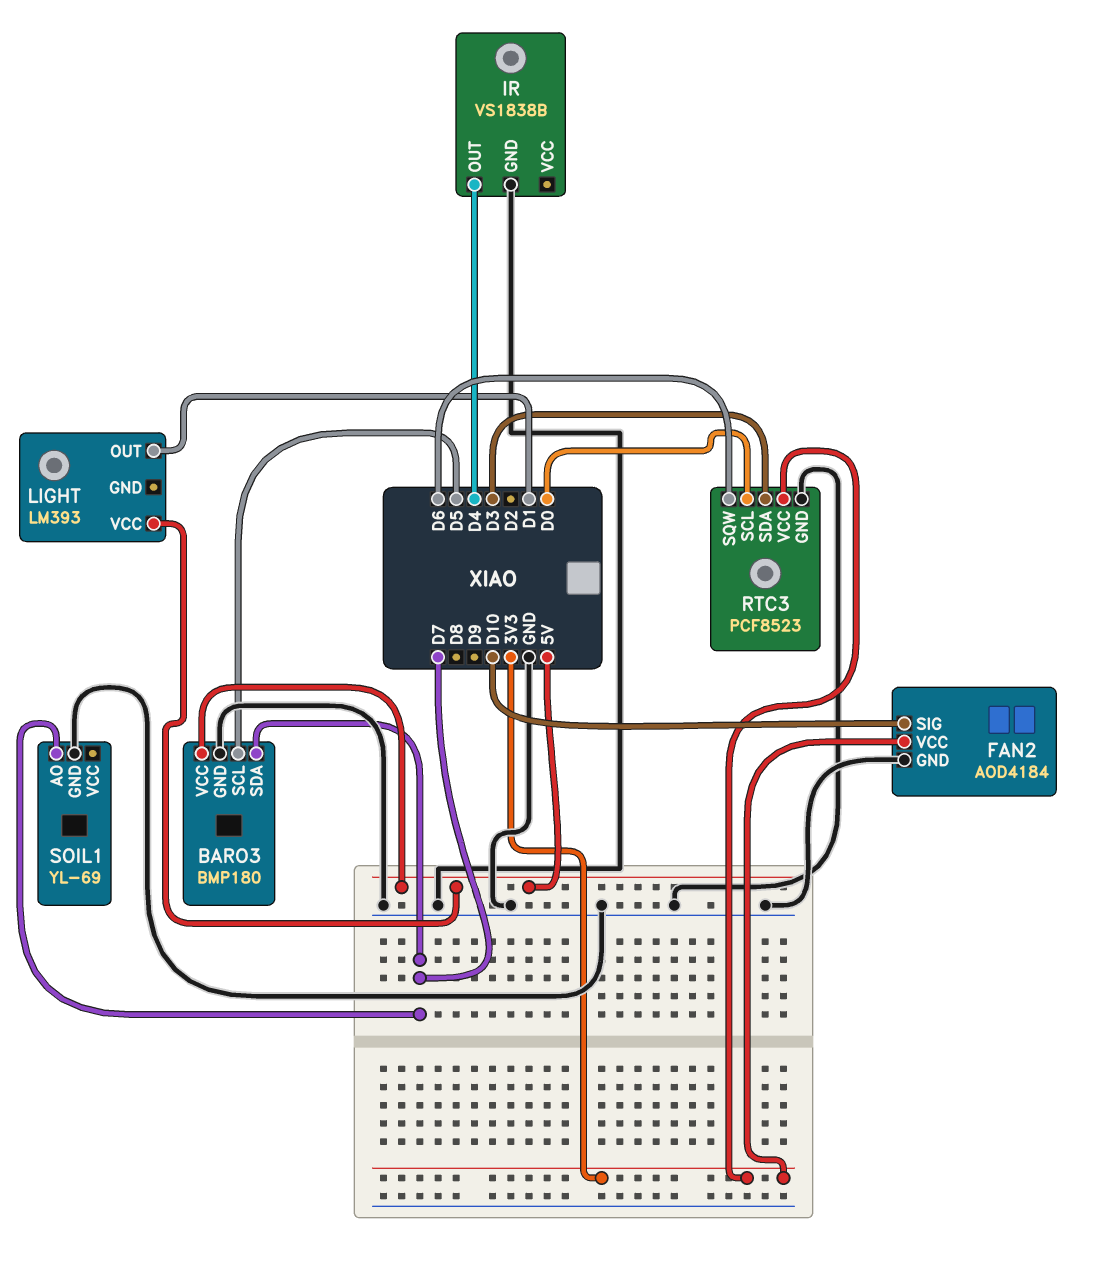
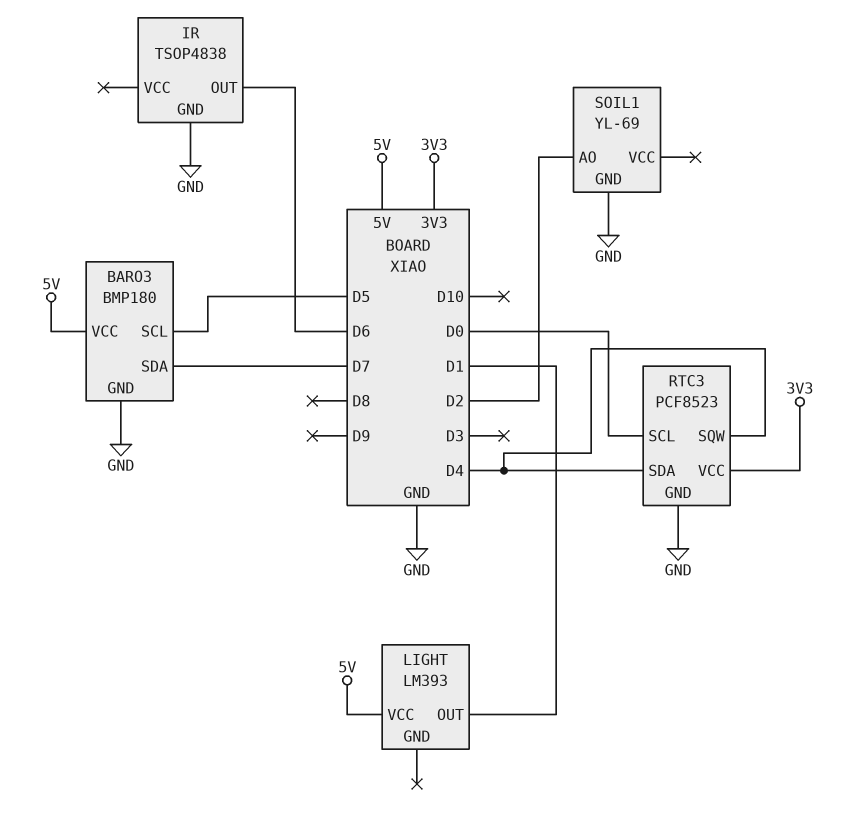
FAN2: AOD4184 -> none
FAN2 pin GND: GND -> none
FAN2 pin SIG: D10 -> none
FAN2 pin VCC: 3V3 -> none
IR: VS1838B -> TSOP4838
IR pin OUT: D4 -> D6
RTC3 pin SDA: D3 -> D4
RTC3 pin SQW: D6 -> D4
SOIL1 pin AO: D7 -> D2

